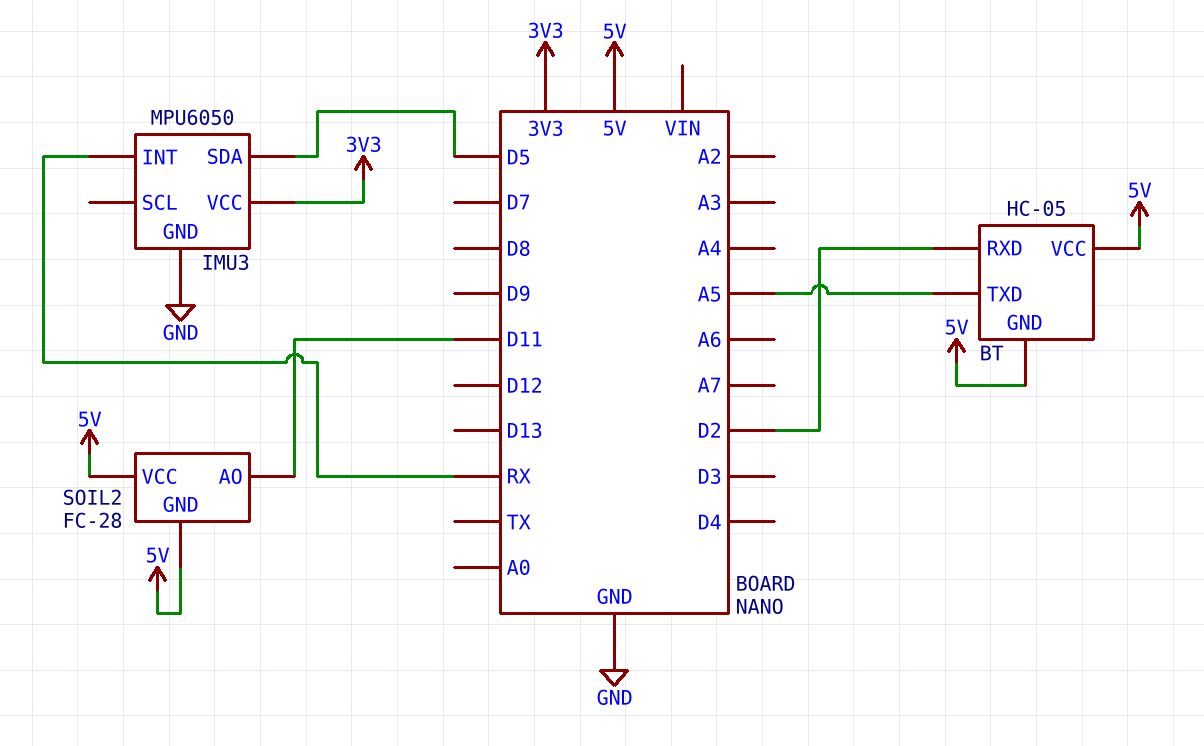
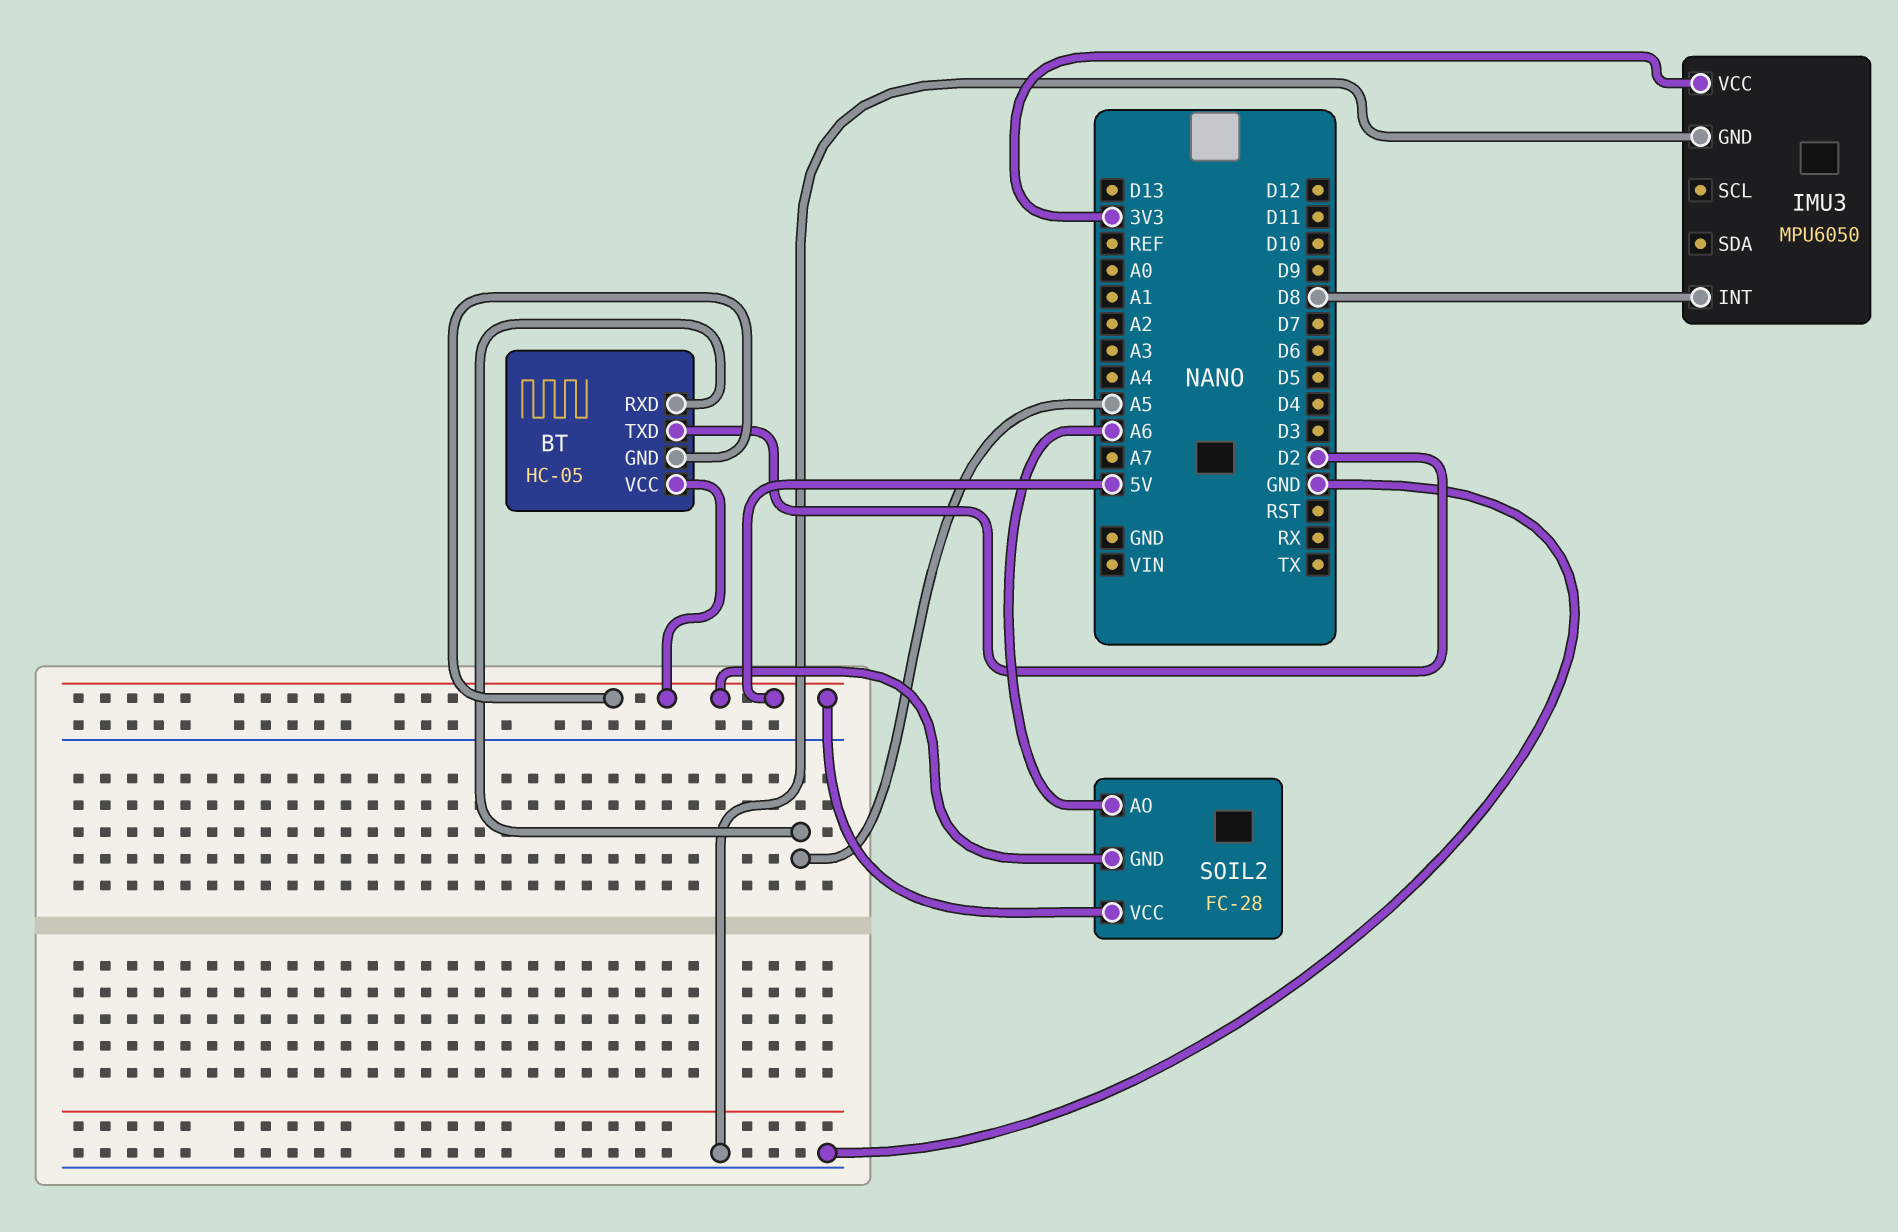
BT pin RXD: D2 -> A5
BT pin TXD: A5 -> D2
IMU3 pin INT: RX -> D8
IMU3 pin SDA: D5 -> none
SOIL2 pin AO: D11 -> A6

